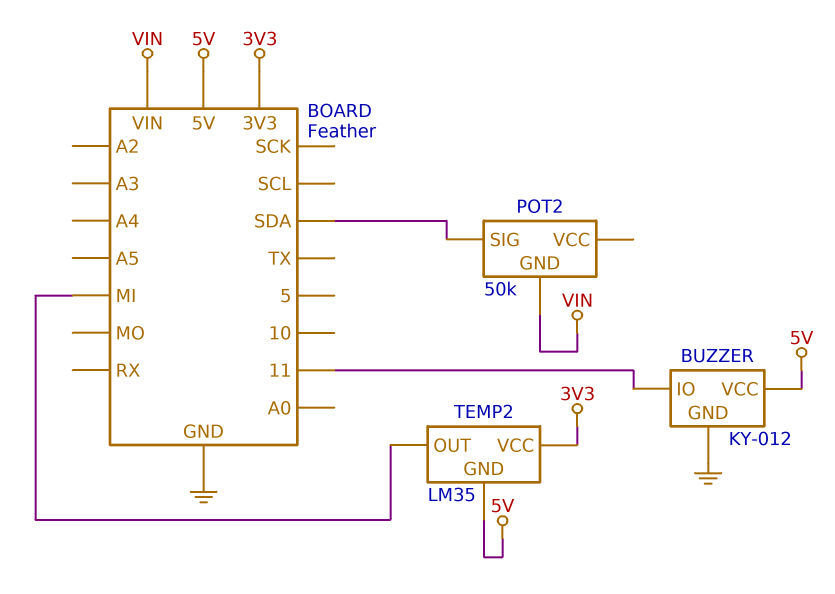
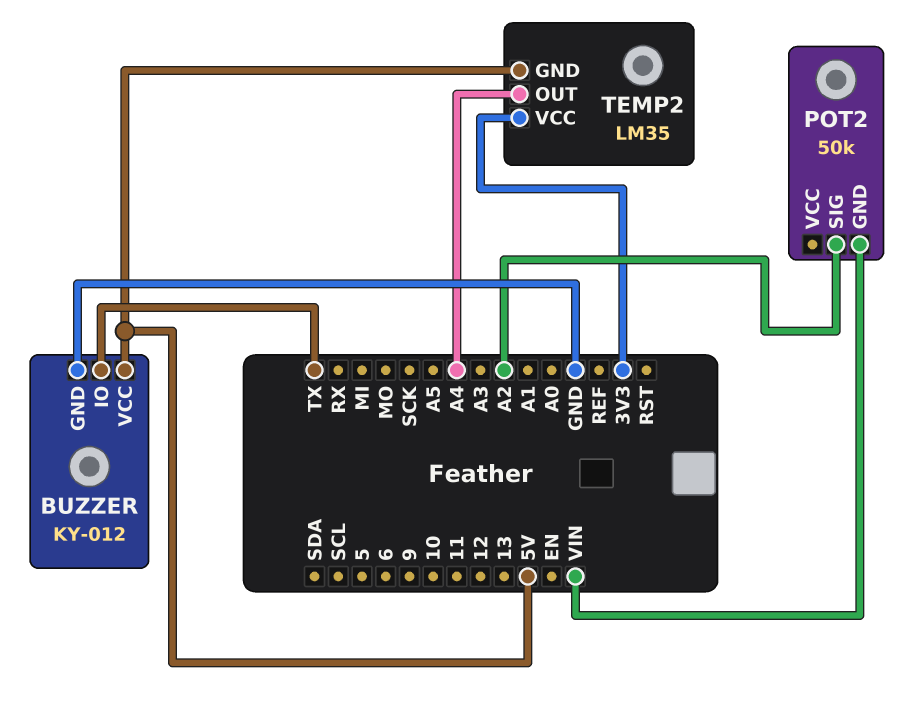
BUZZER pin IO: 11 -> TX
POT2 pin SIG: SDA -> A2
TEMP2 pin OUT: MI -> A4

